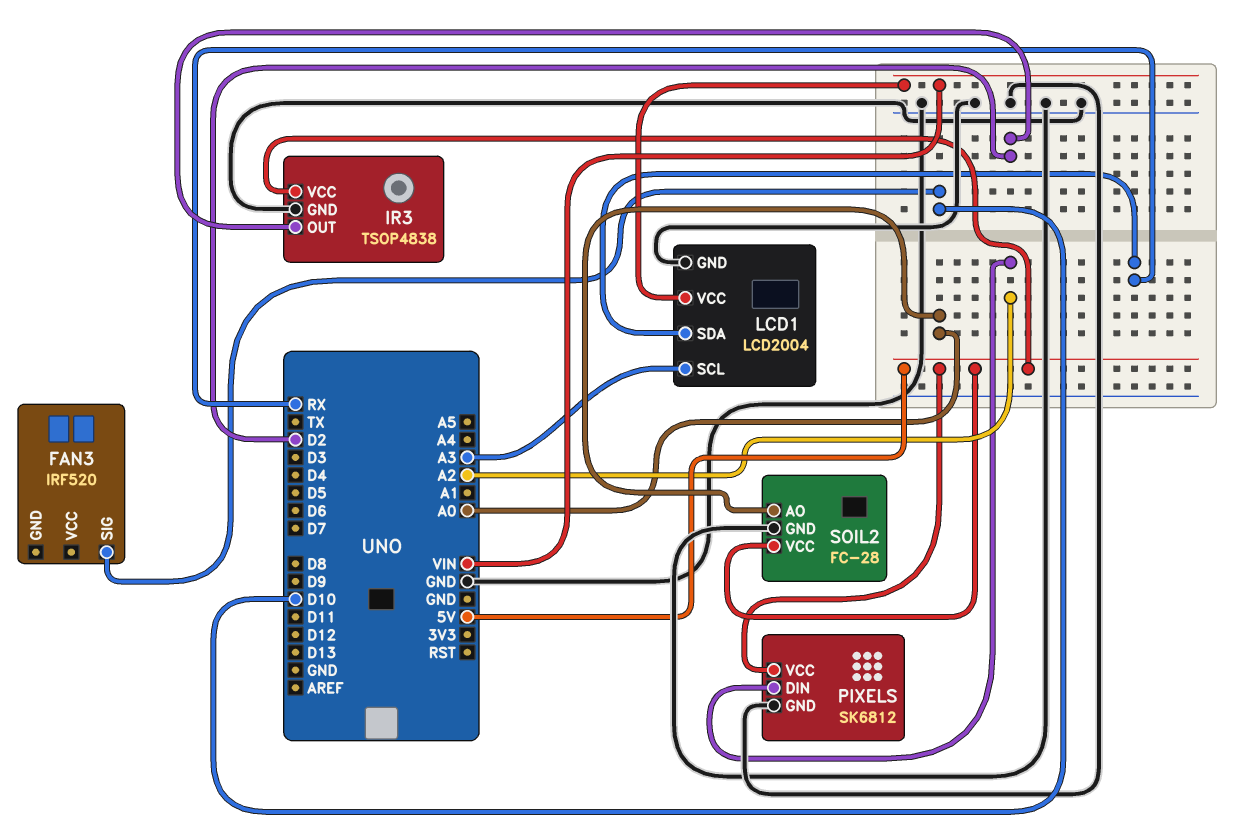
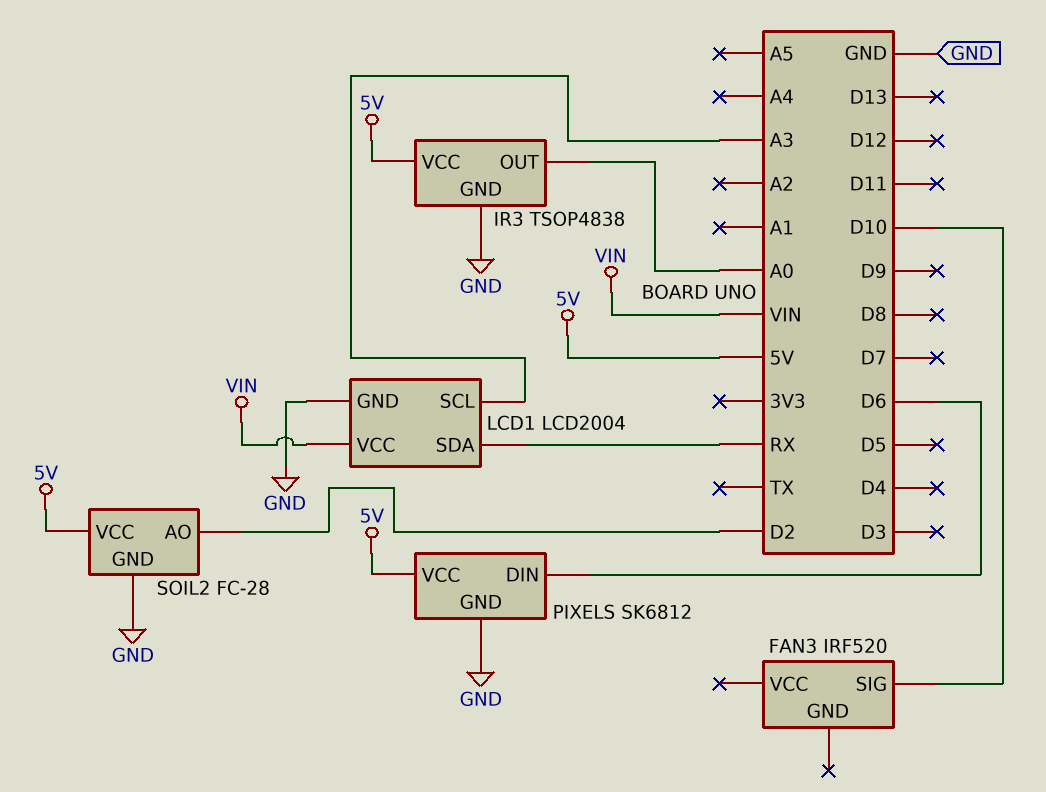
IR3 pin OUT: D2 -> A0
PIXELS pin DIN: A2 -> D6
SOIL2 pin AO: A0 -> D2

